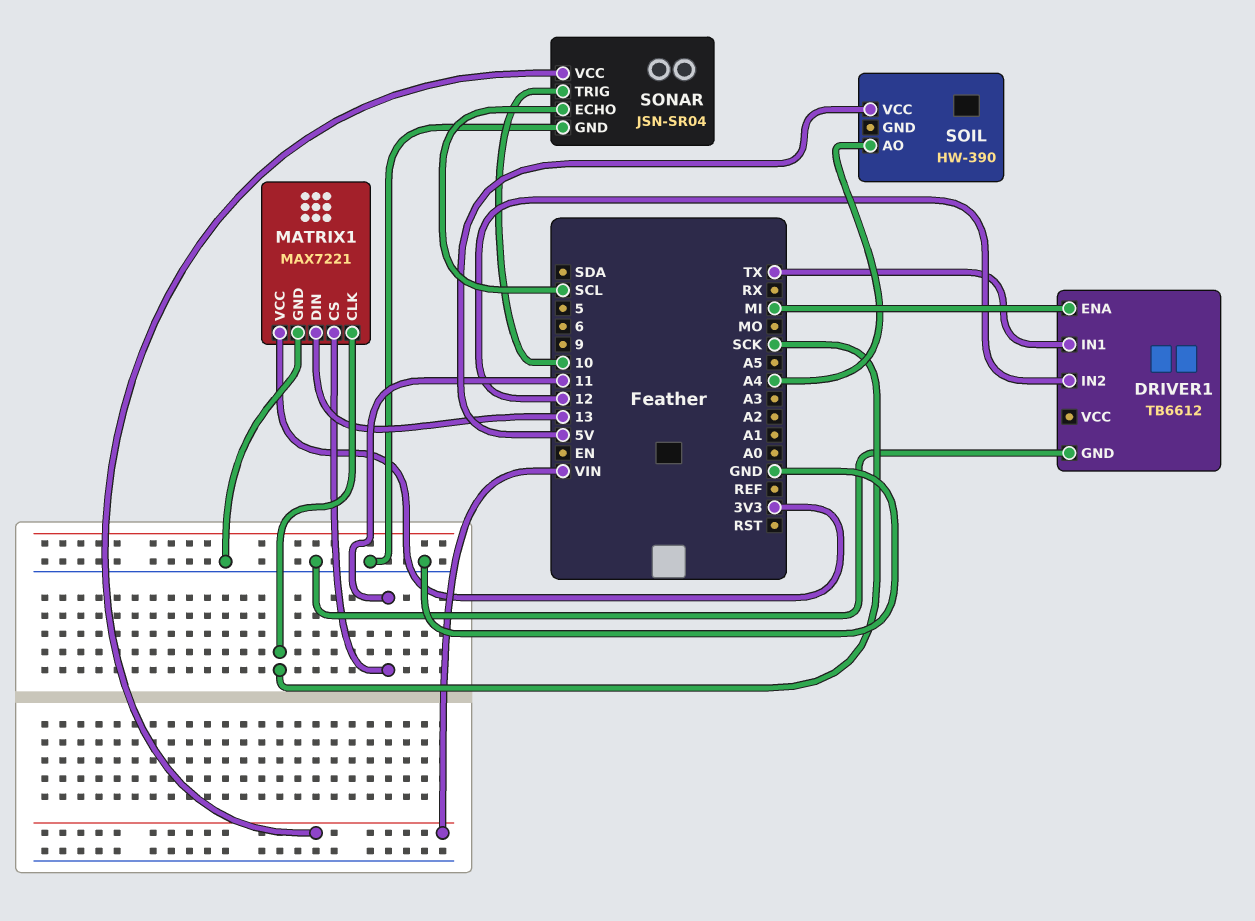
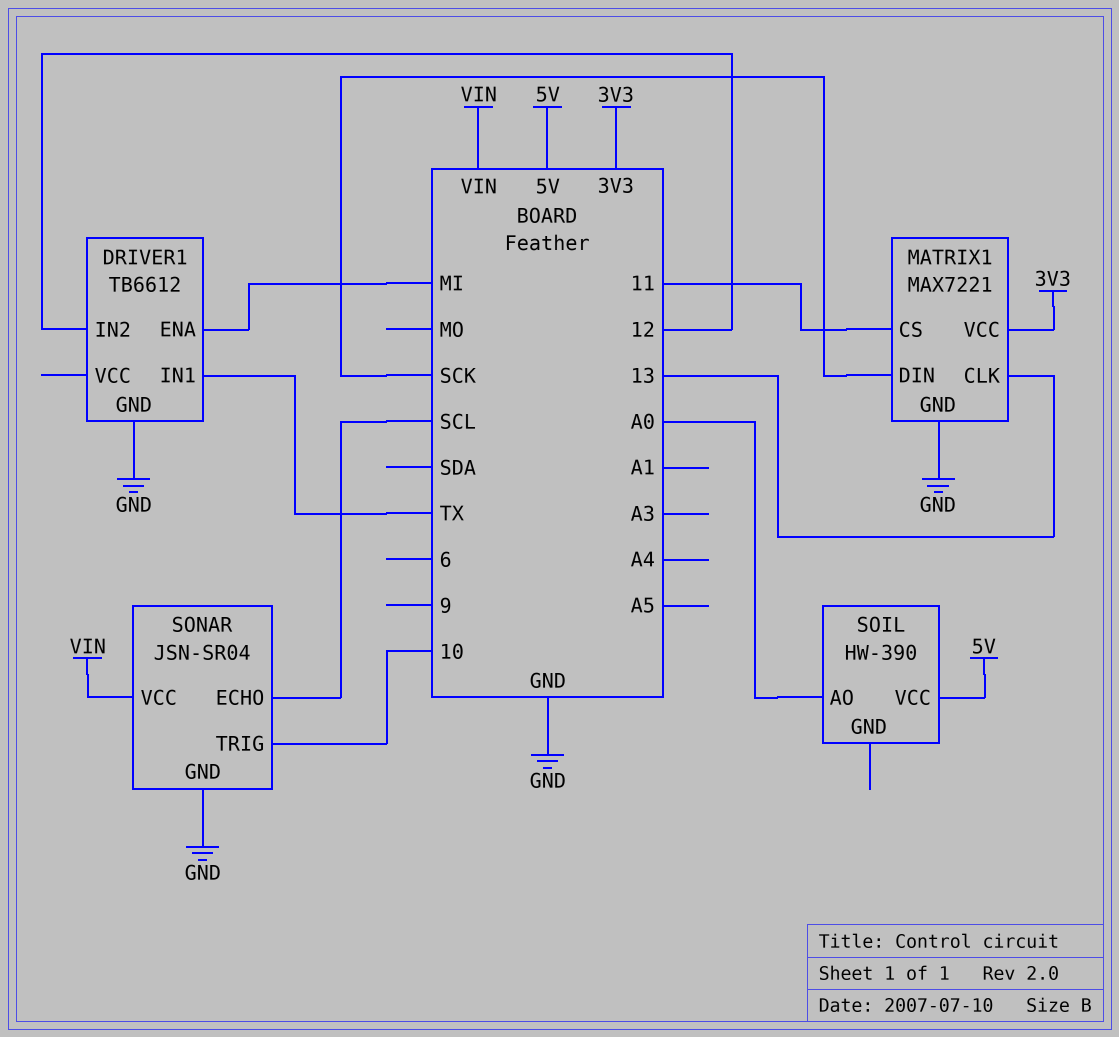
MATRIX1 pin CLK: SCK -> 13
MATRIX1 pin DIN: 13 -> SCK
SOIL pin AO: A4 -> A0

